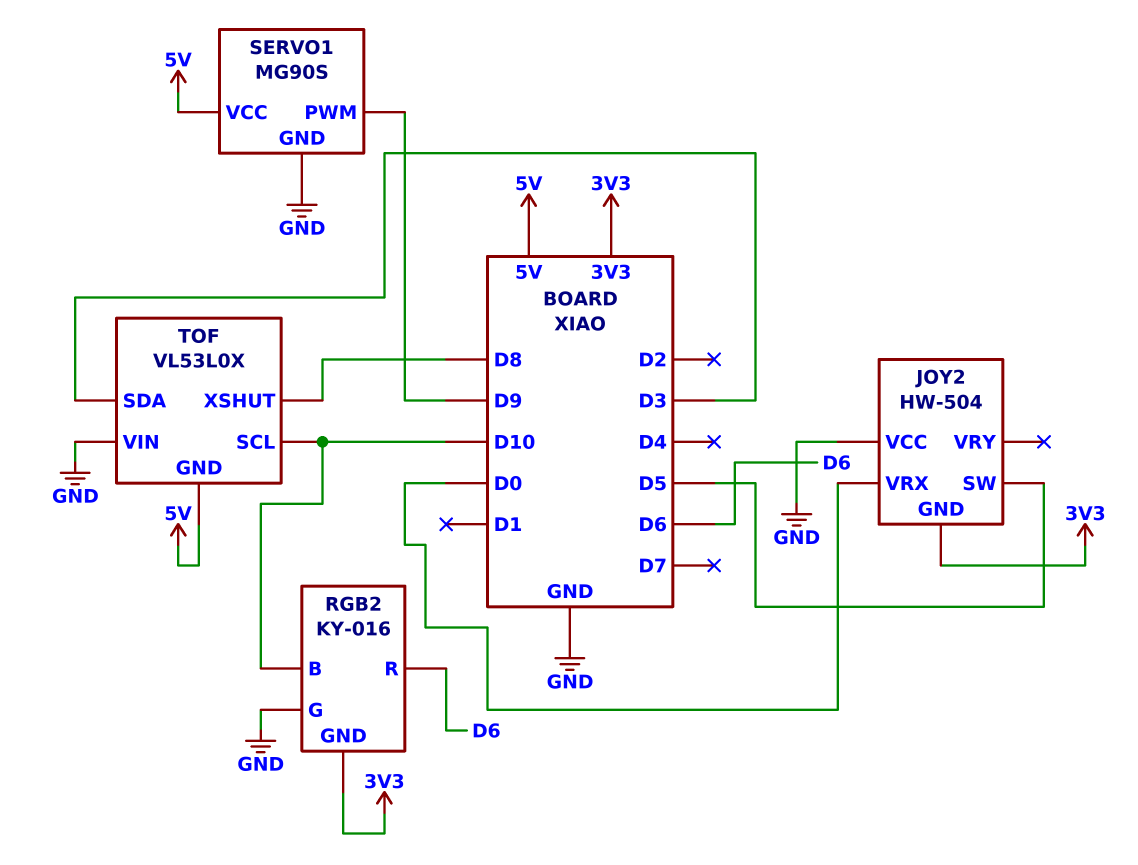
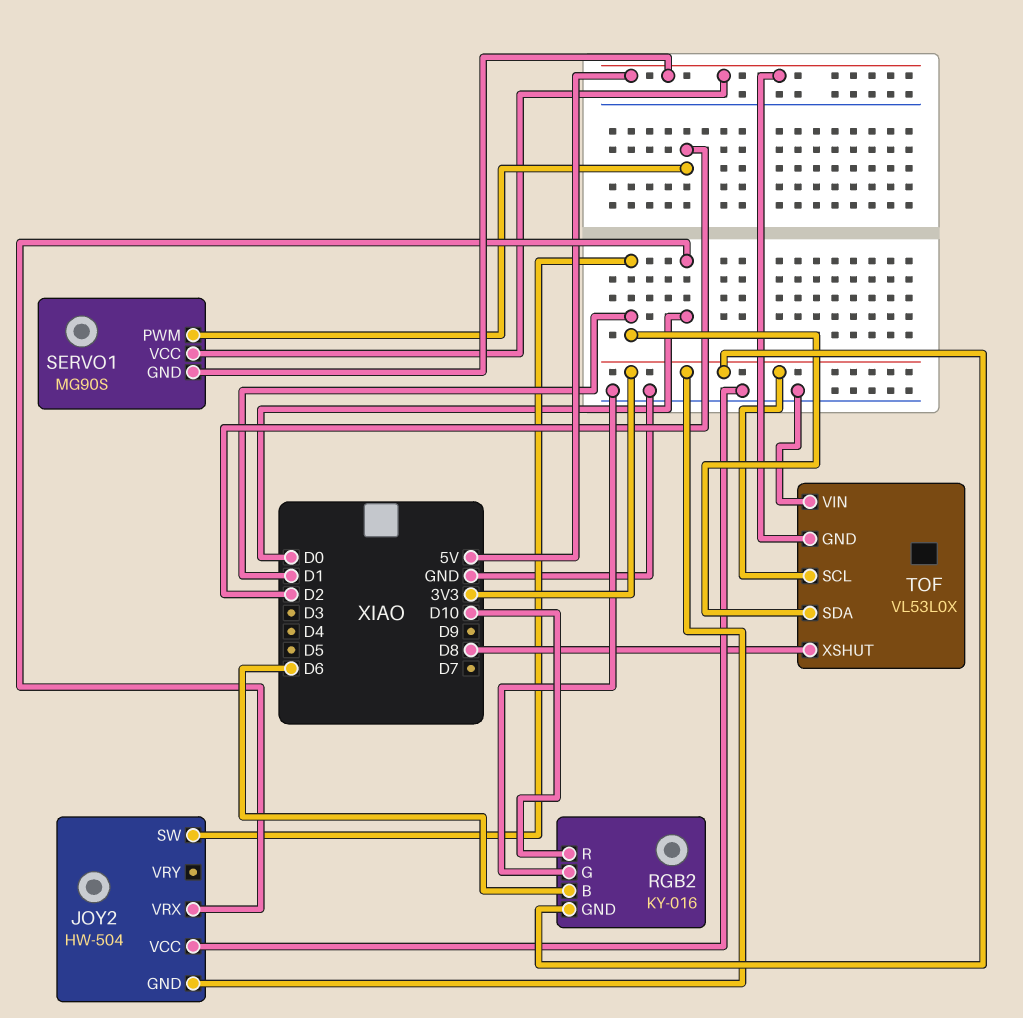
JOY2 pin SW: D5 -> D1
RGB2 pin B: D10 -> D6
RGB2 pin R: D6 -> D10
SERVO1 pin GND: GND -> 5V
SERVO1 pin PWM: D9 -> D2
TOF pin SCL: D10 -> 3V3
TOF pin SDA: D3 -> D1

